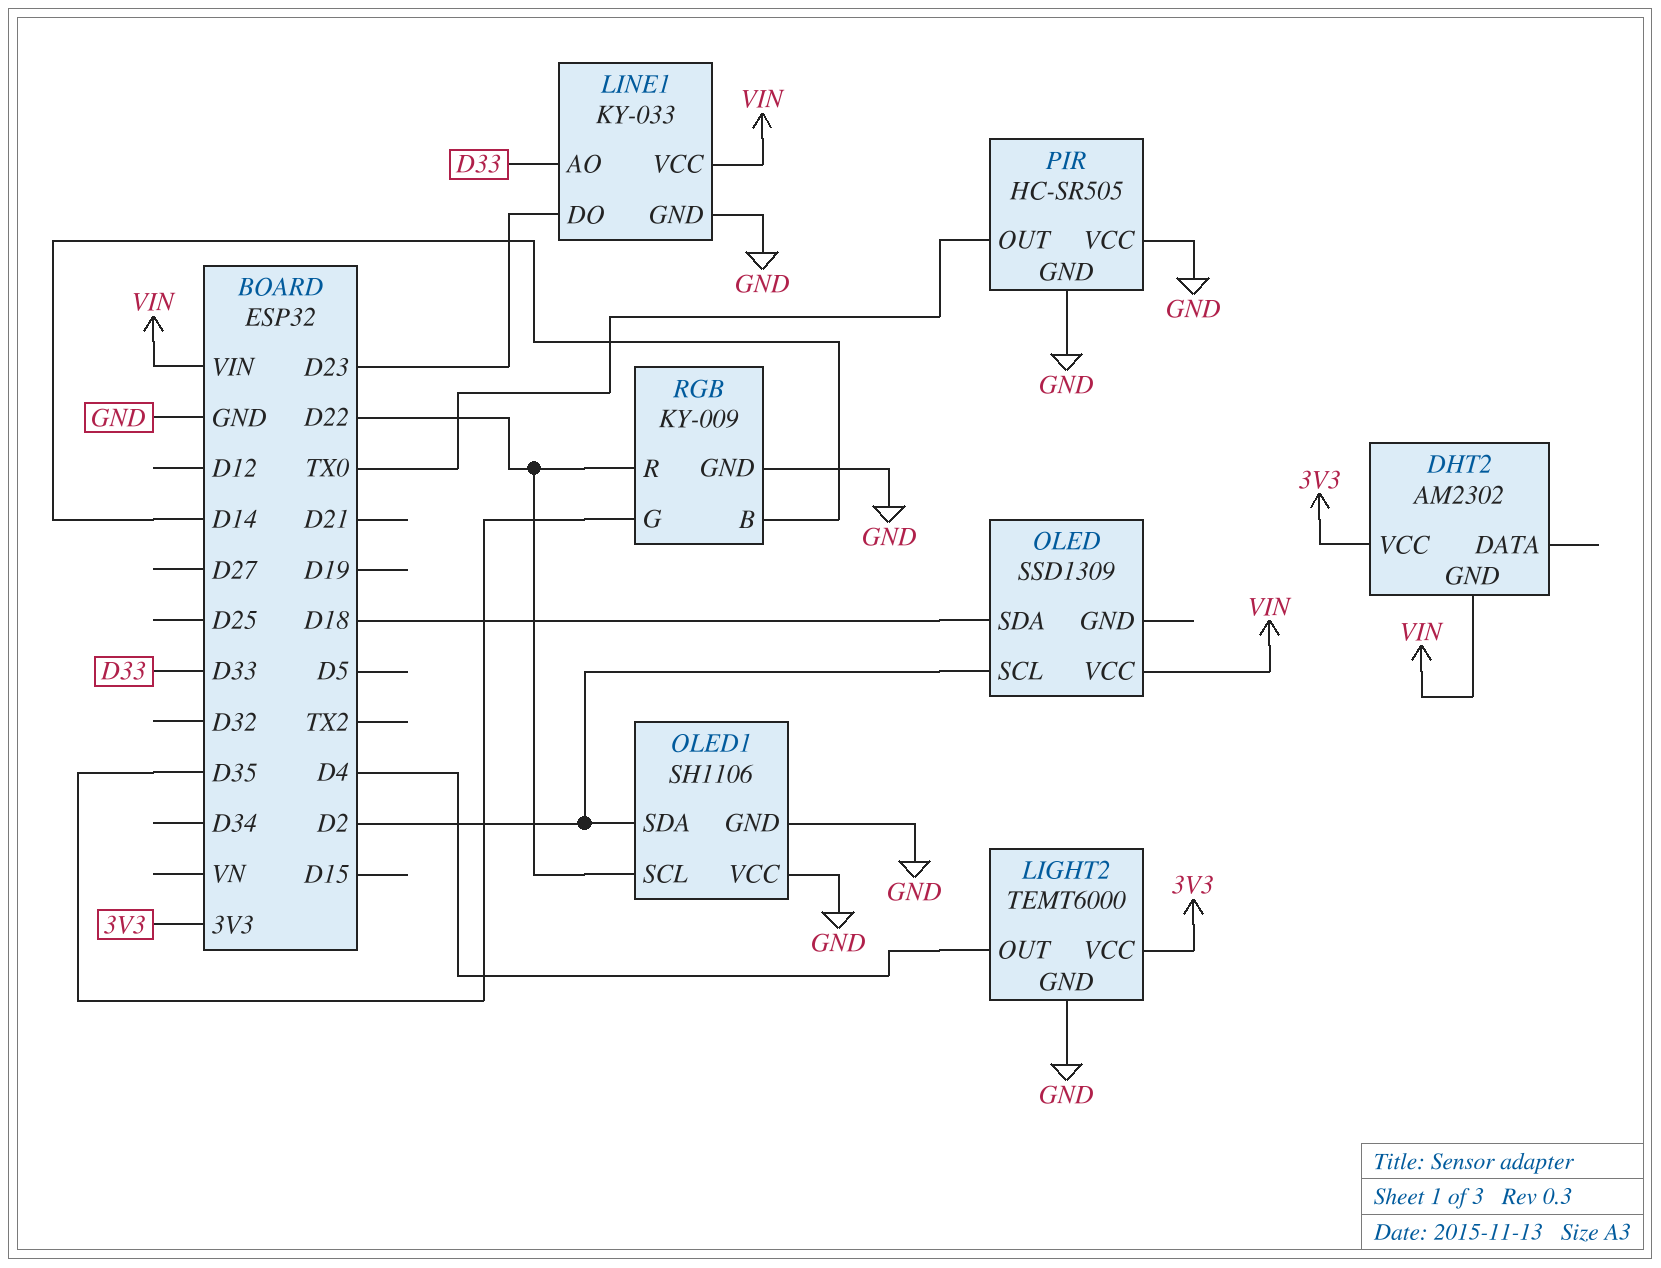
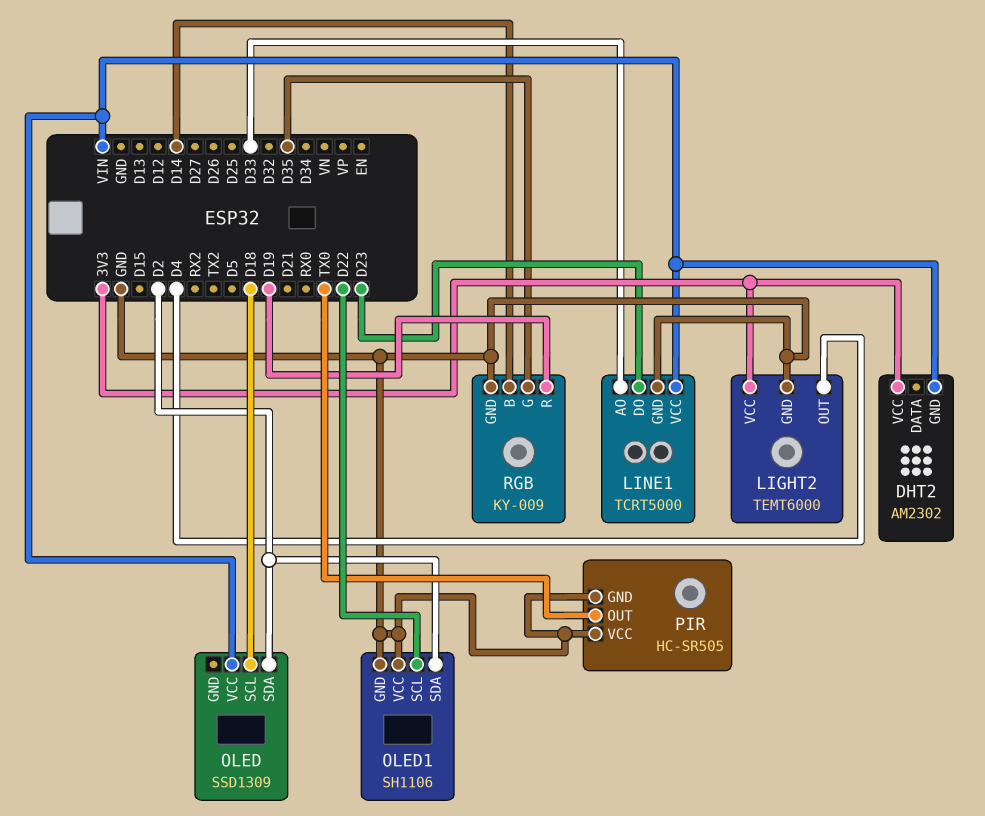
LINE1: KY-033 -> TCRT5000
OLED pin SCL: D2 -> D18
OLED pin SDA: D18 -> D2
RGB pin R: D22 -> D19

